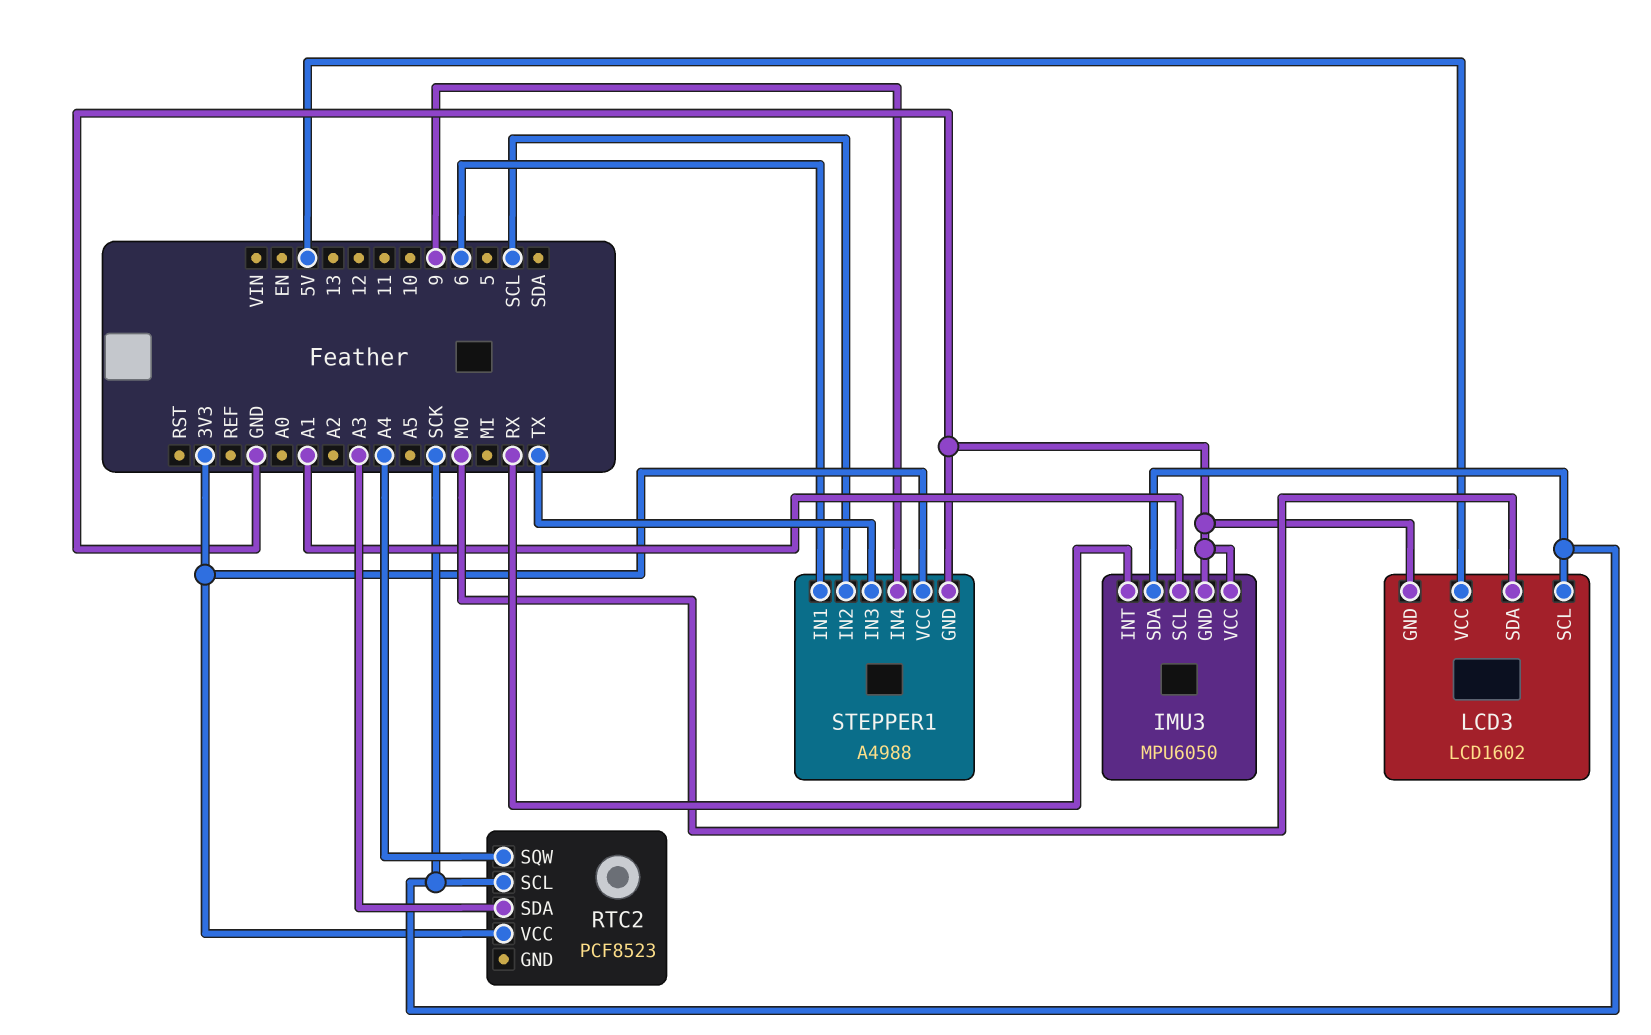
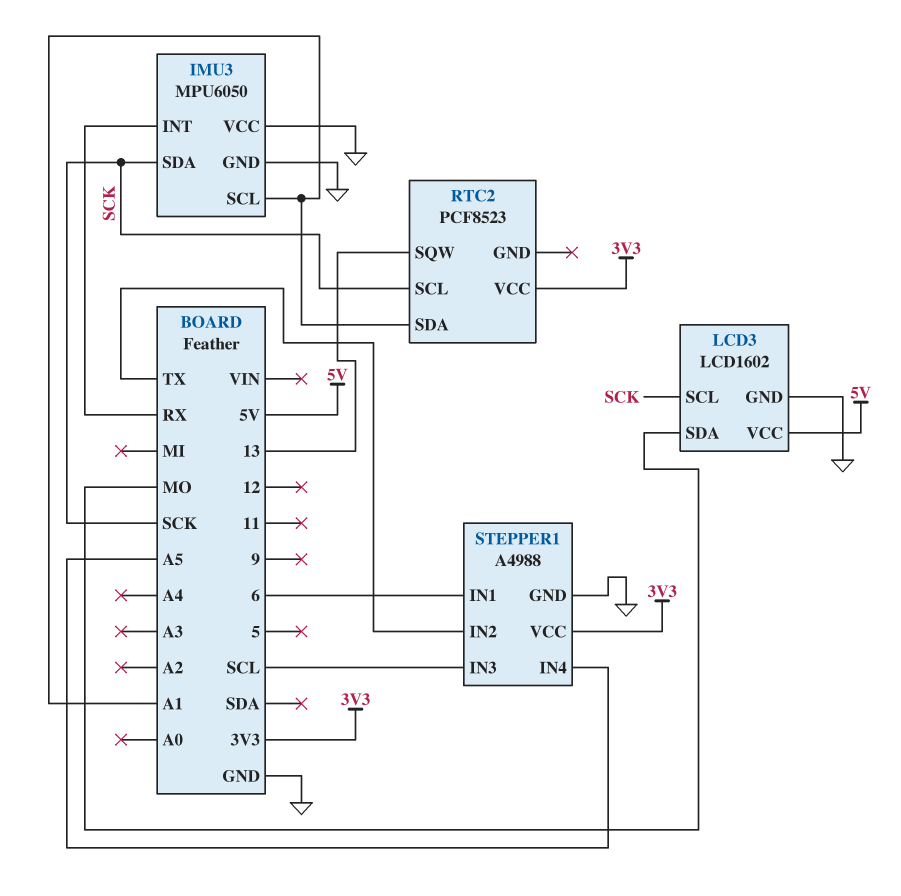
RTC2 pin SDA: A3 -> A1
RTC2 pin SQW: A4 -> 13
STEPPER1 pin IN2: SCL -> TX
STEPPER1 pin IN3: TX -> SCL
STEPPER1 pin IN4: 9 -> A5

